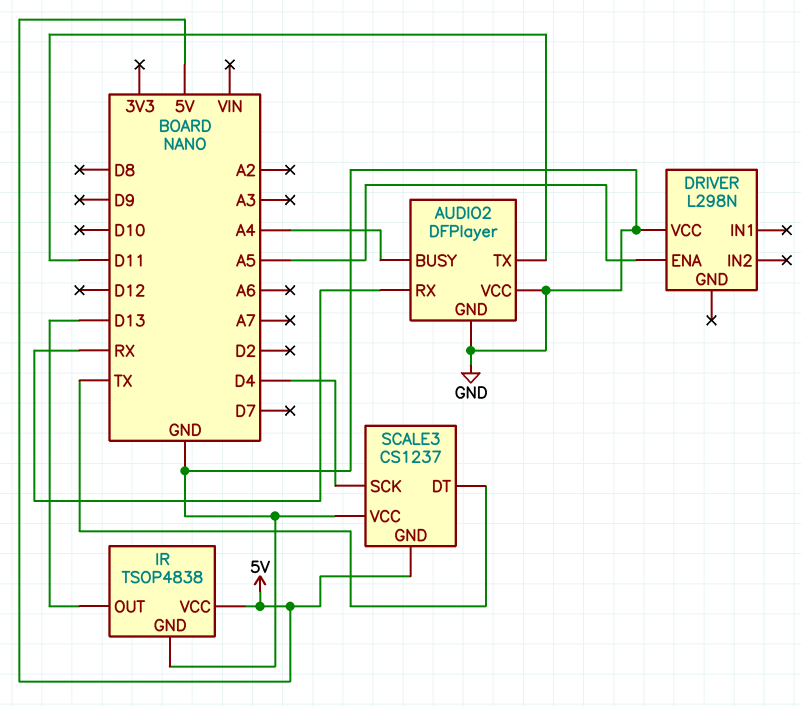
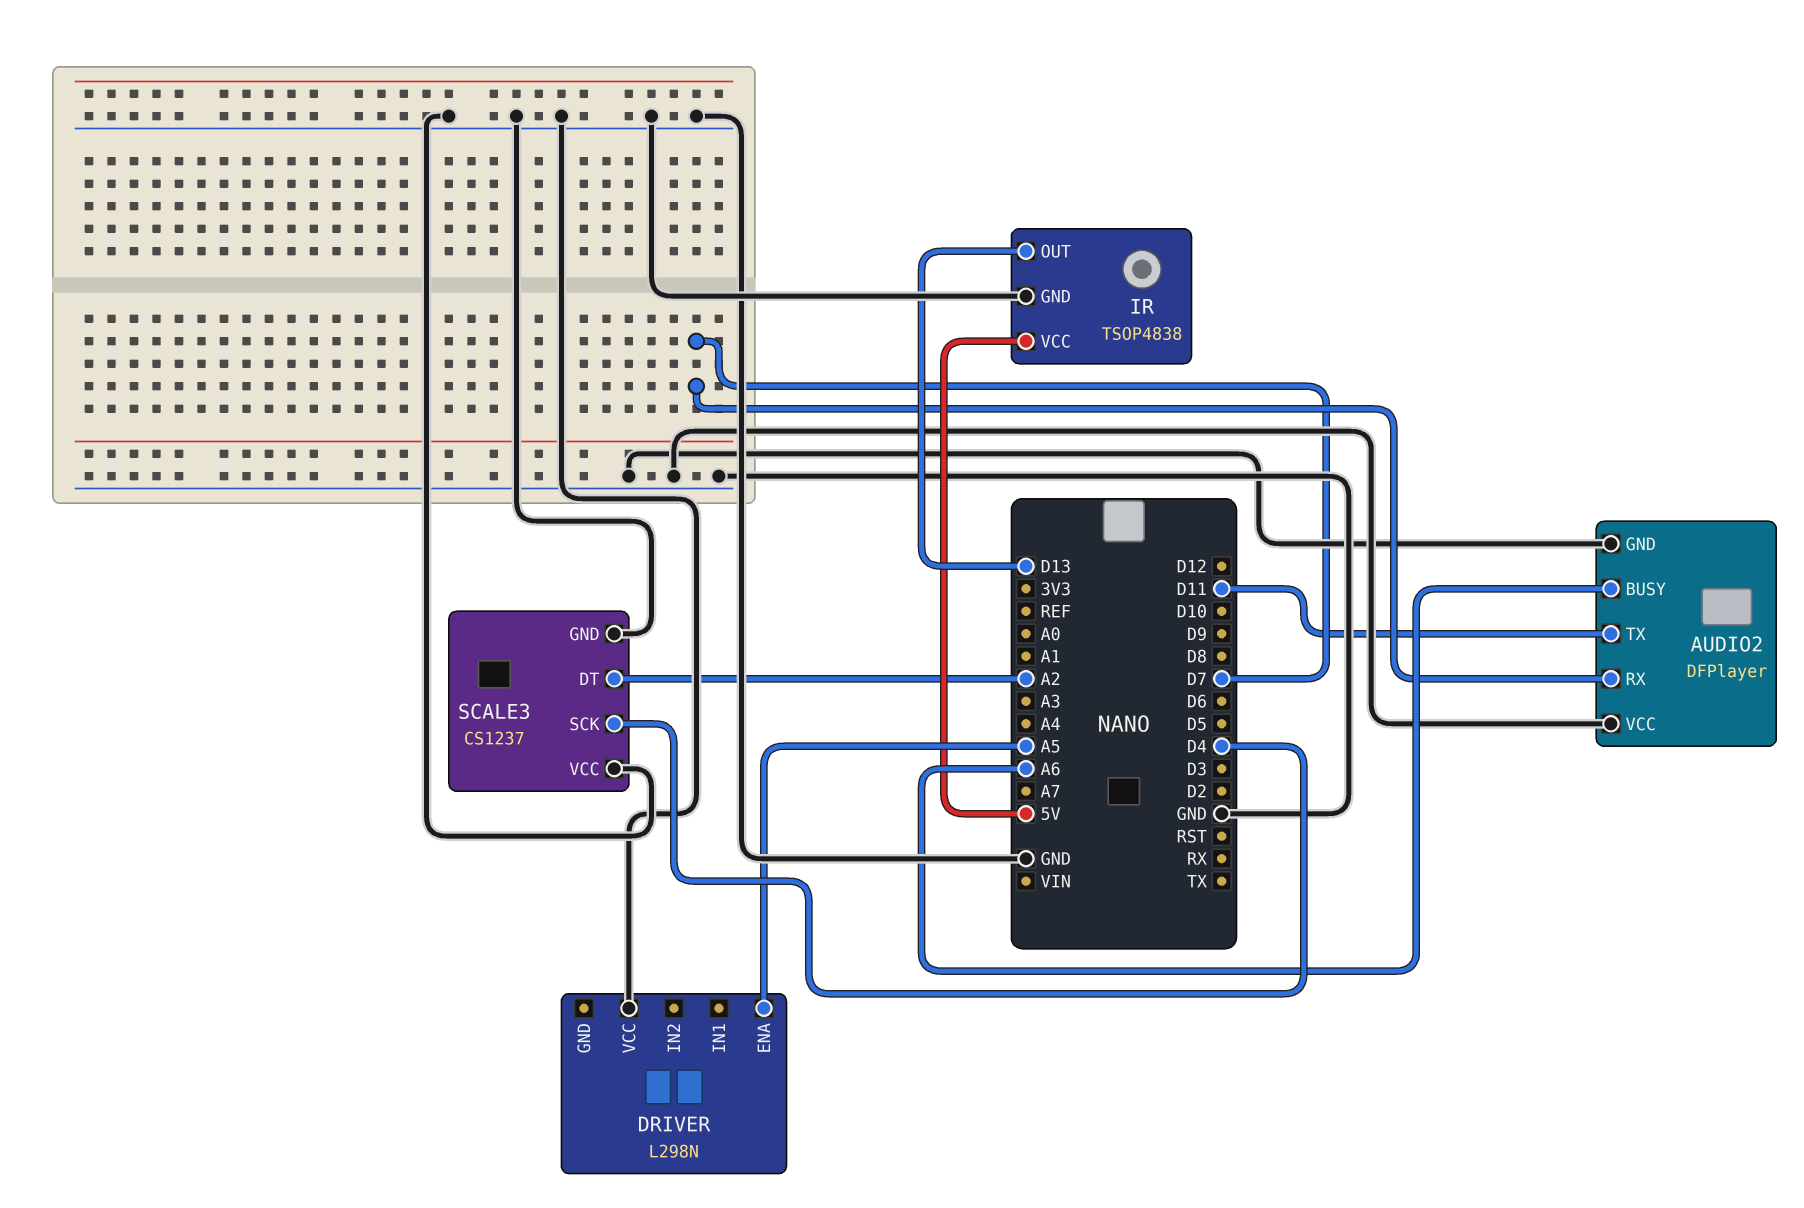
AUDIO2 pin BUSY: A4 -> A6
AUDIO2 pin RX: RX -> D7
SCALE3 pin DT: TX -> A2
SCALE3 pin GND: 5V -> GND

